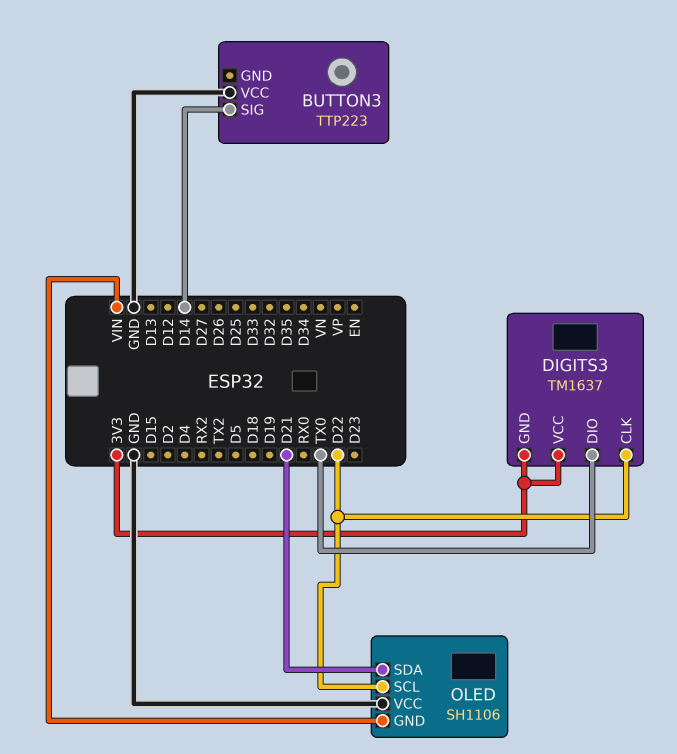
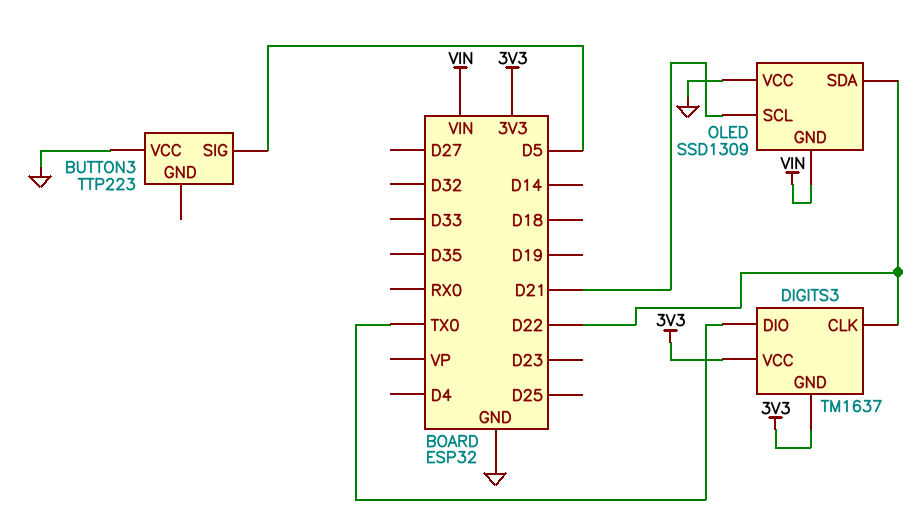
BUTTON3 pin SIG: D14 -> D5
OLED: SH1106 -> SSD1309
OLED pin SCL: D22 -> D21
OLED pin SDA: D21 -> D22

